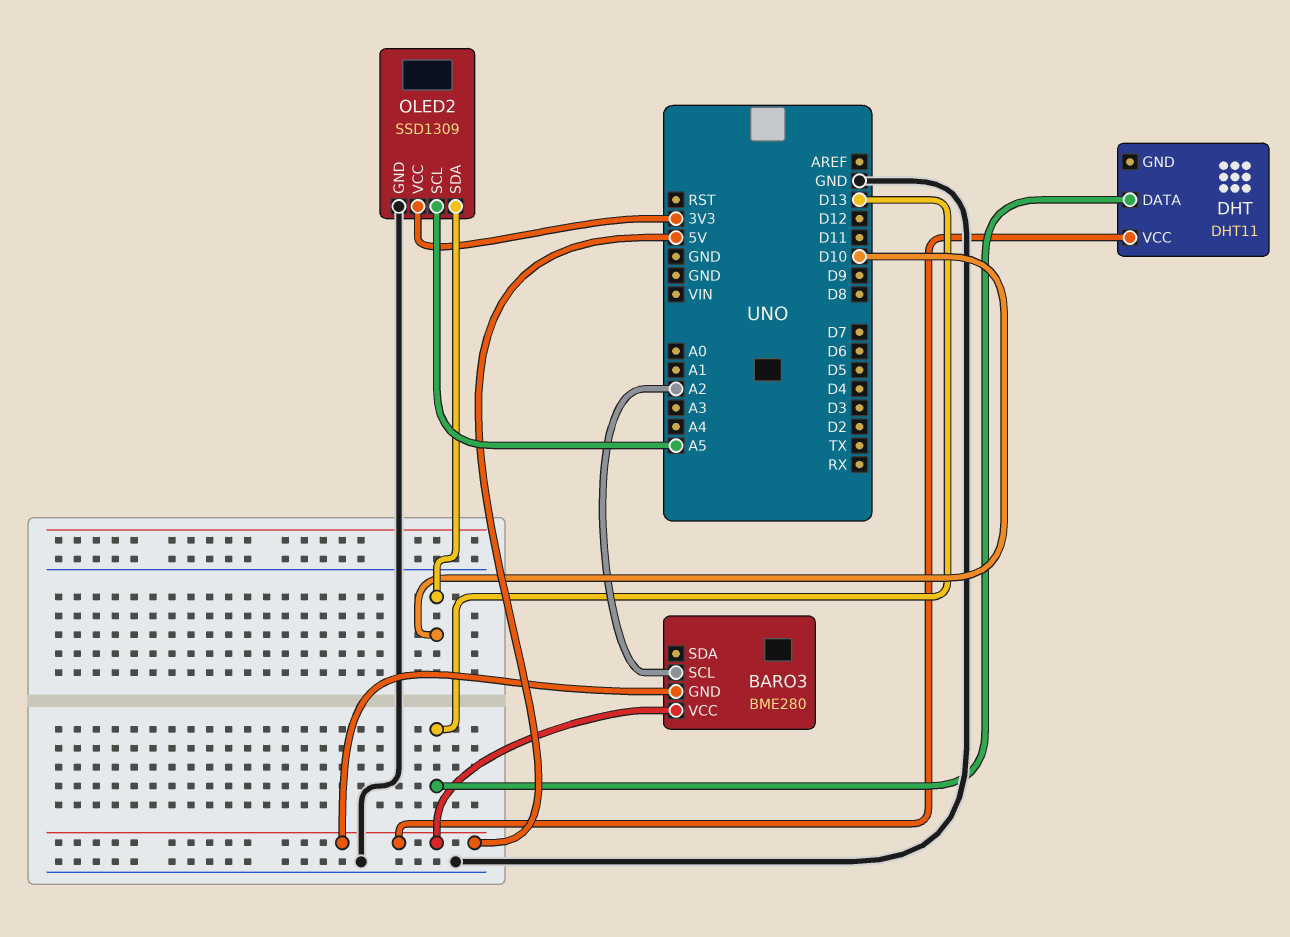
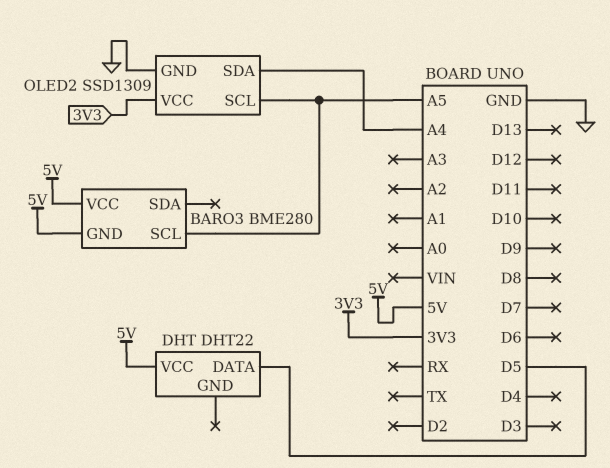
BARO3 pin SCL: A2 -> A5
DHT: DHT11 -> DHT22
DHT pin DATA: D13 -> D5
OLED2 pin SDA: D10 -> A4

